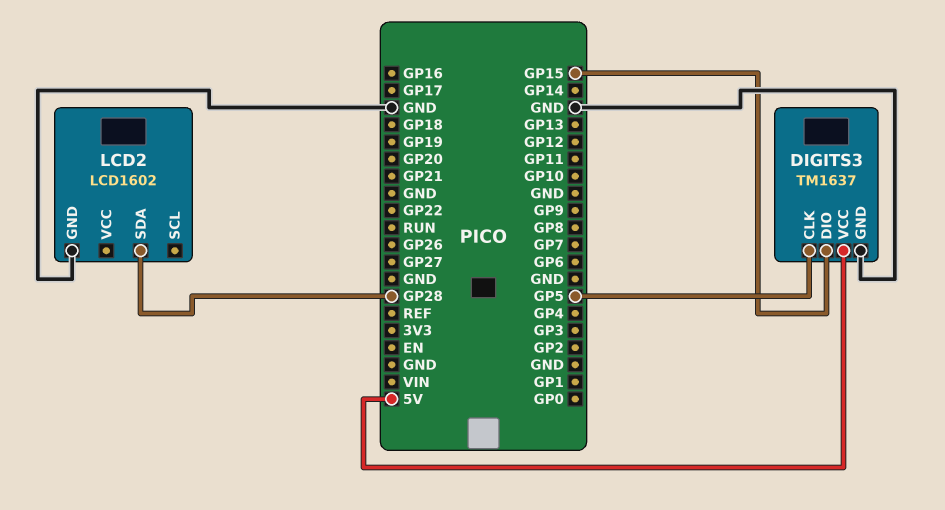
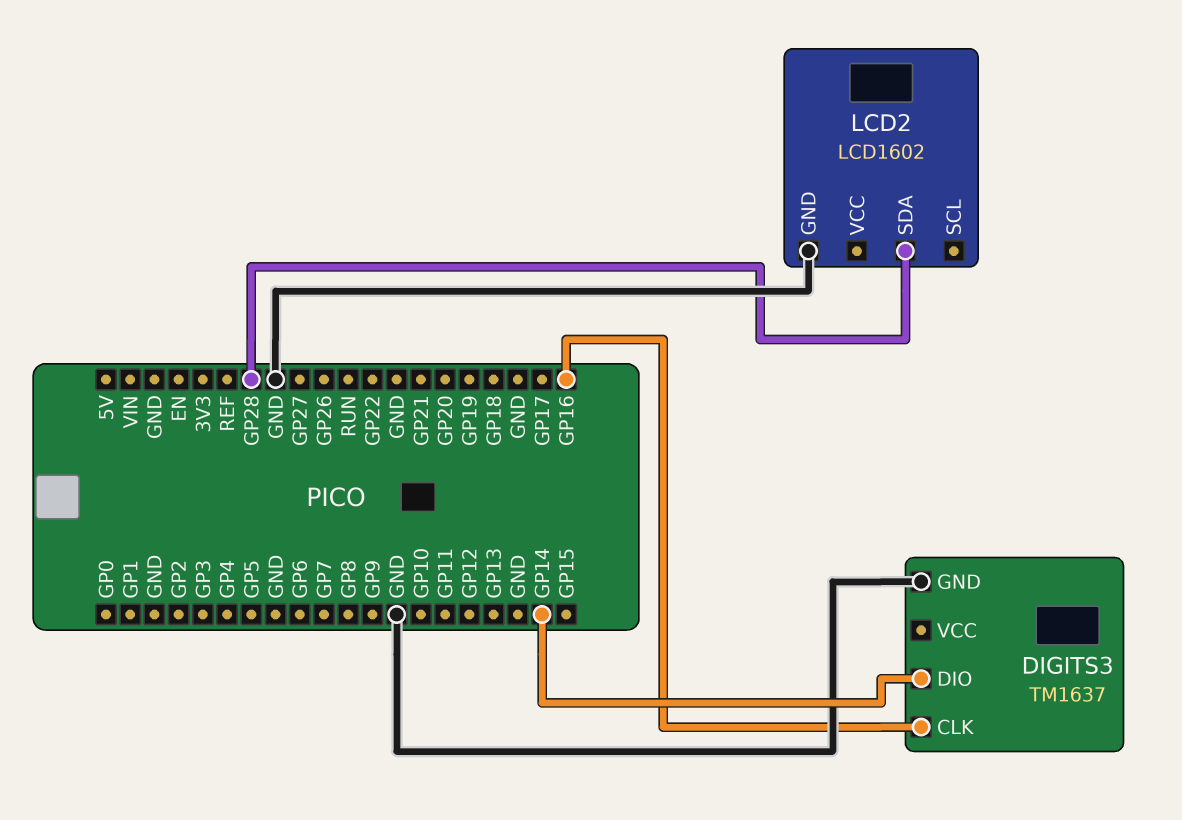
DIGITS3 pin CLK: GP5 -> GP16
DIGITS3 pin DIO: GP15 -> GP14
DIGITS3 pin VCC: 5V -> none

